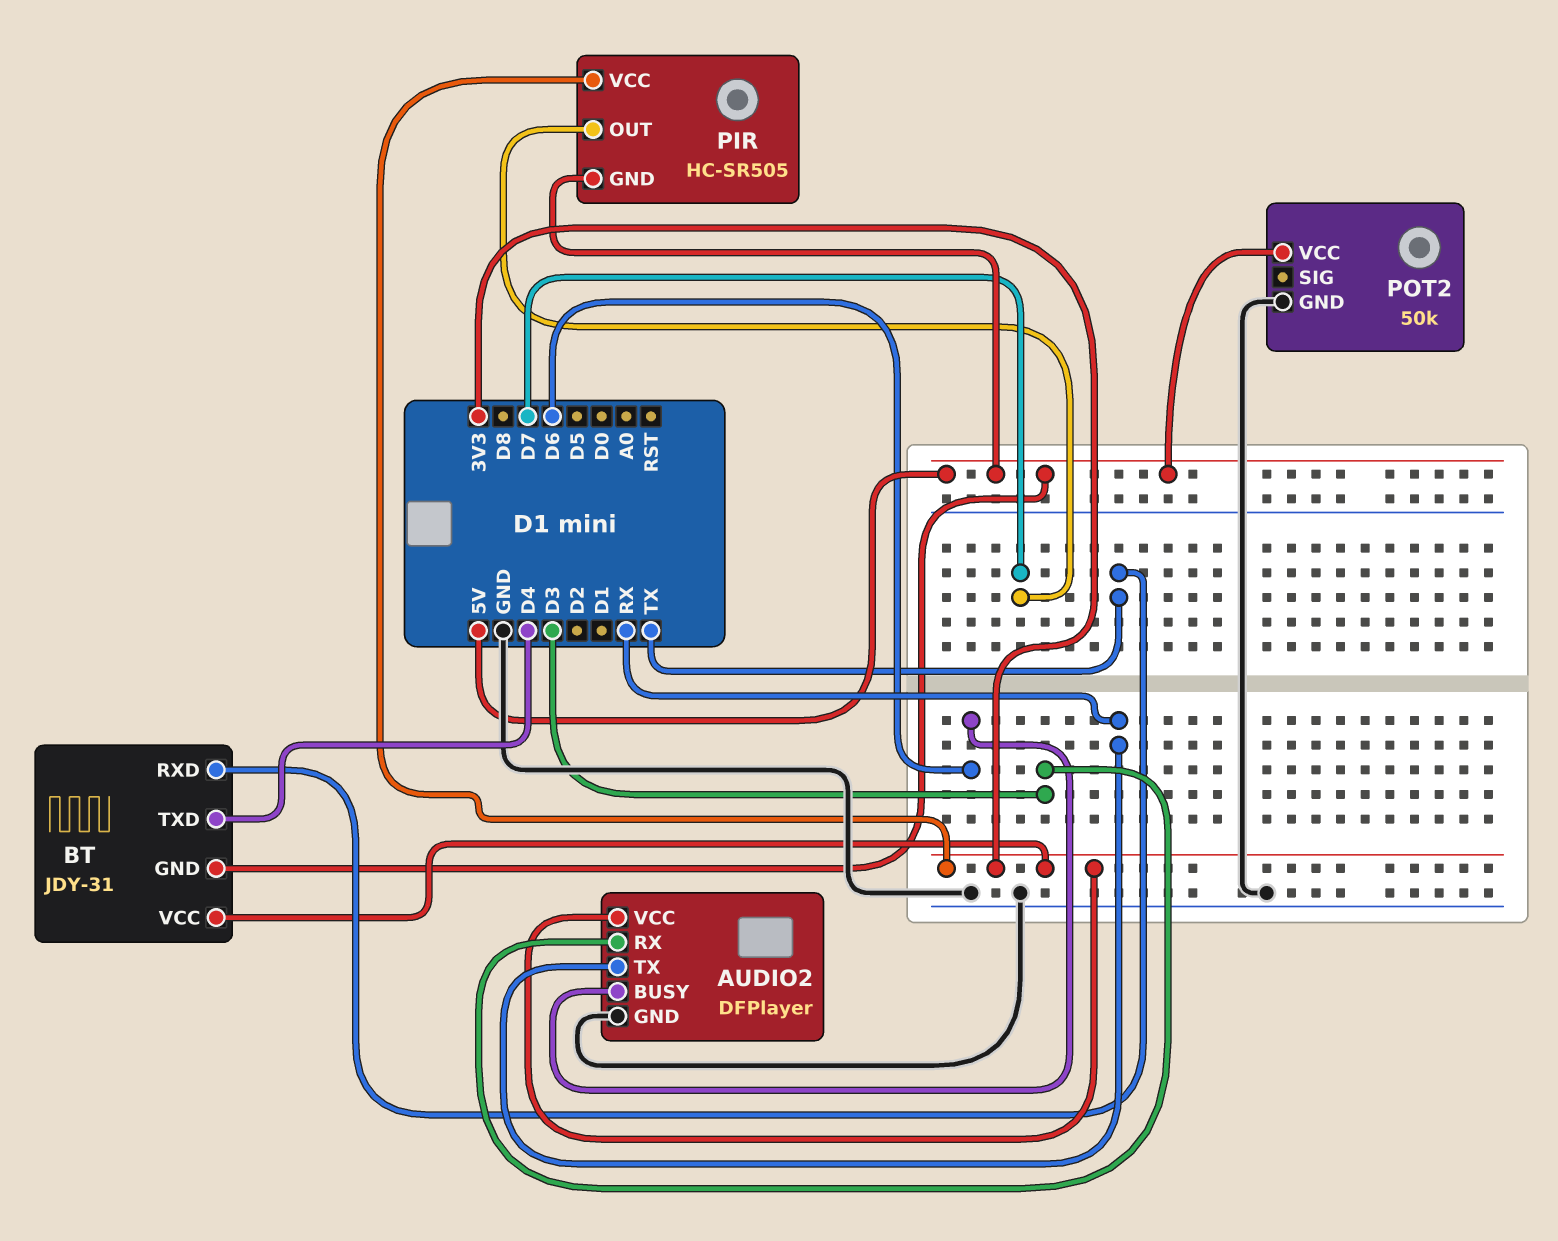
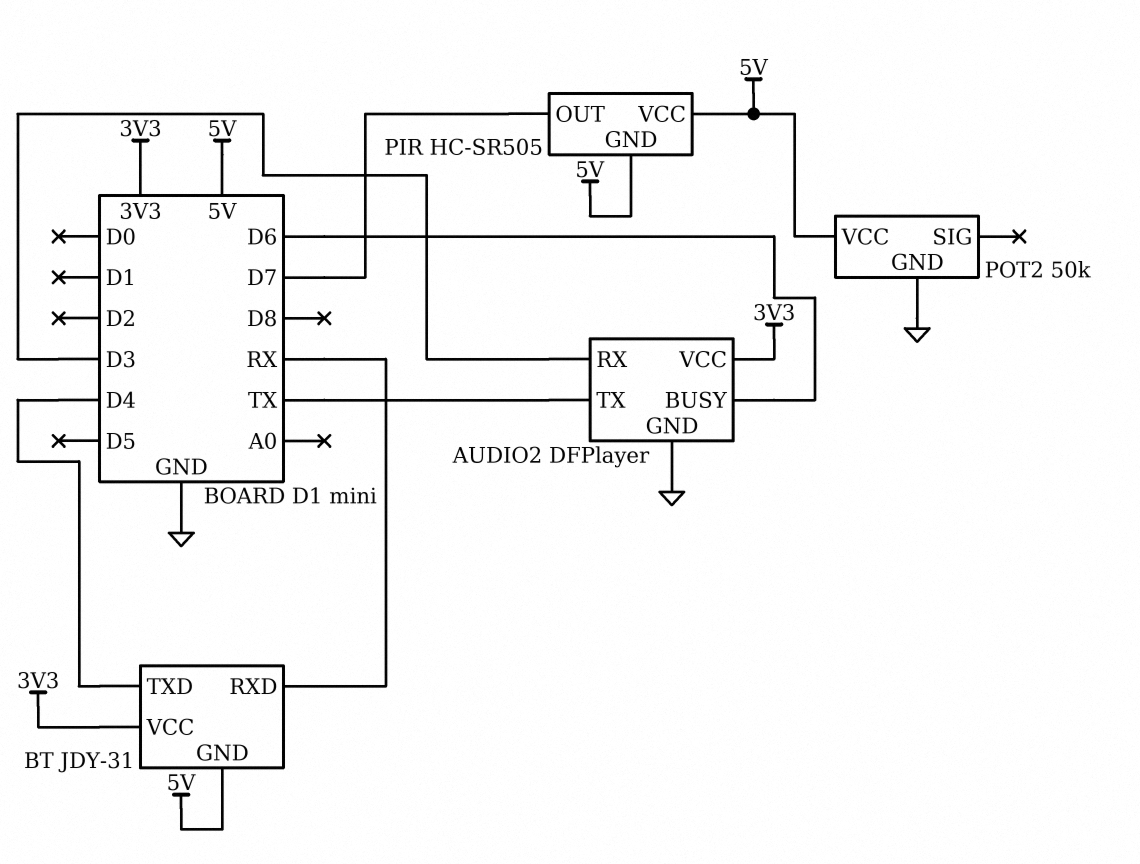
AUDIO2 pin TX: RX -> TX
BT pin RXD: TX -> RX
PIR pin VCC: 3V3 -> 5V

